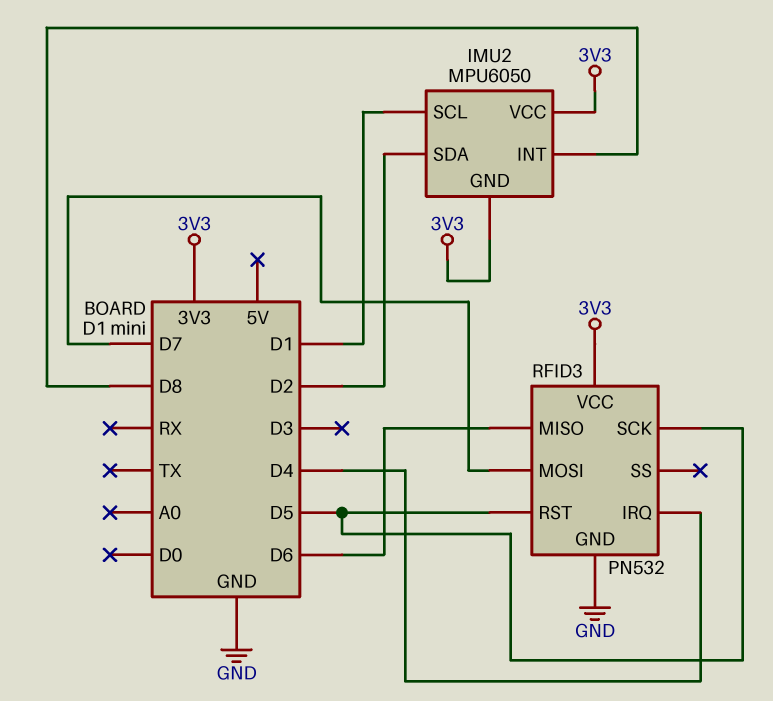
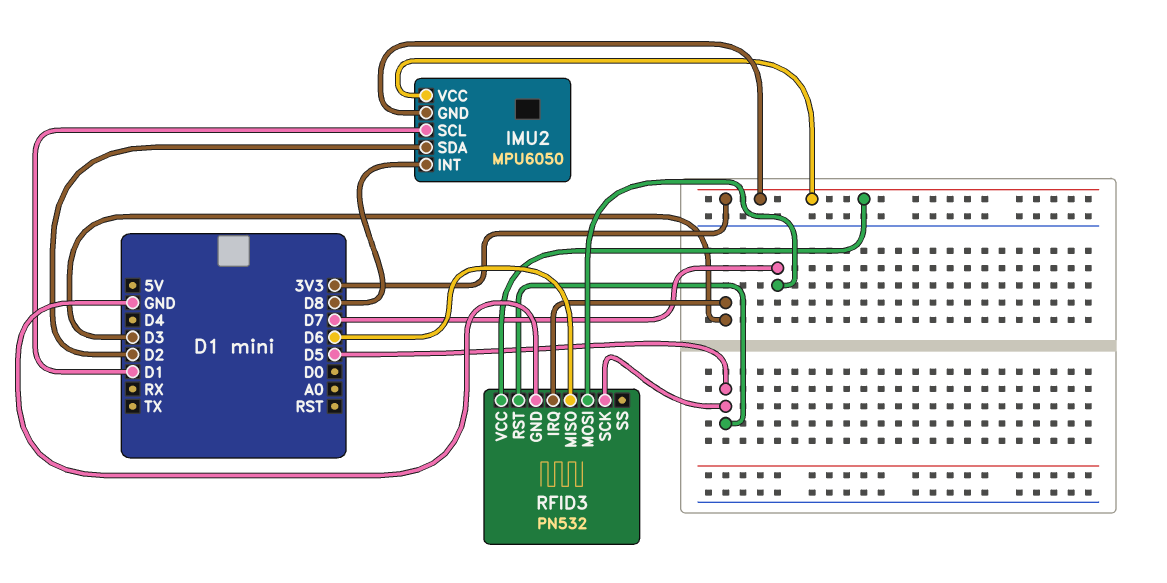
RFID3 pin IRQ: D4 -> D3

